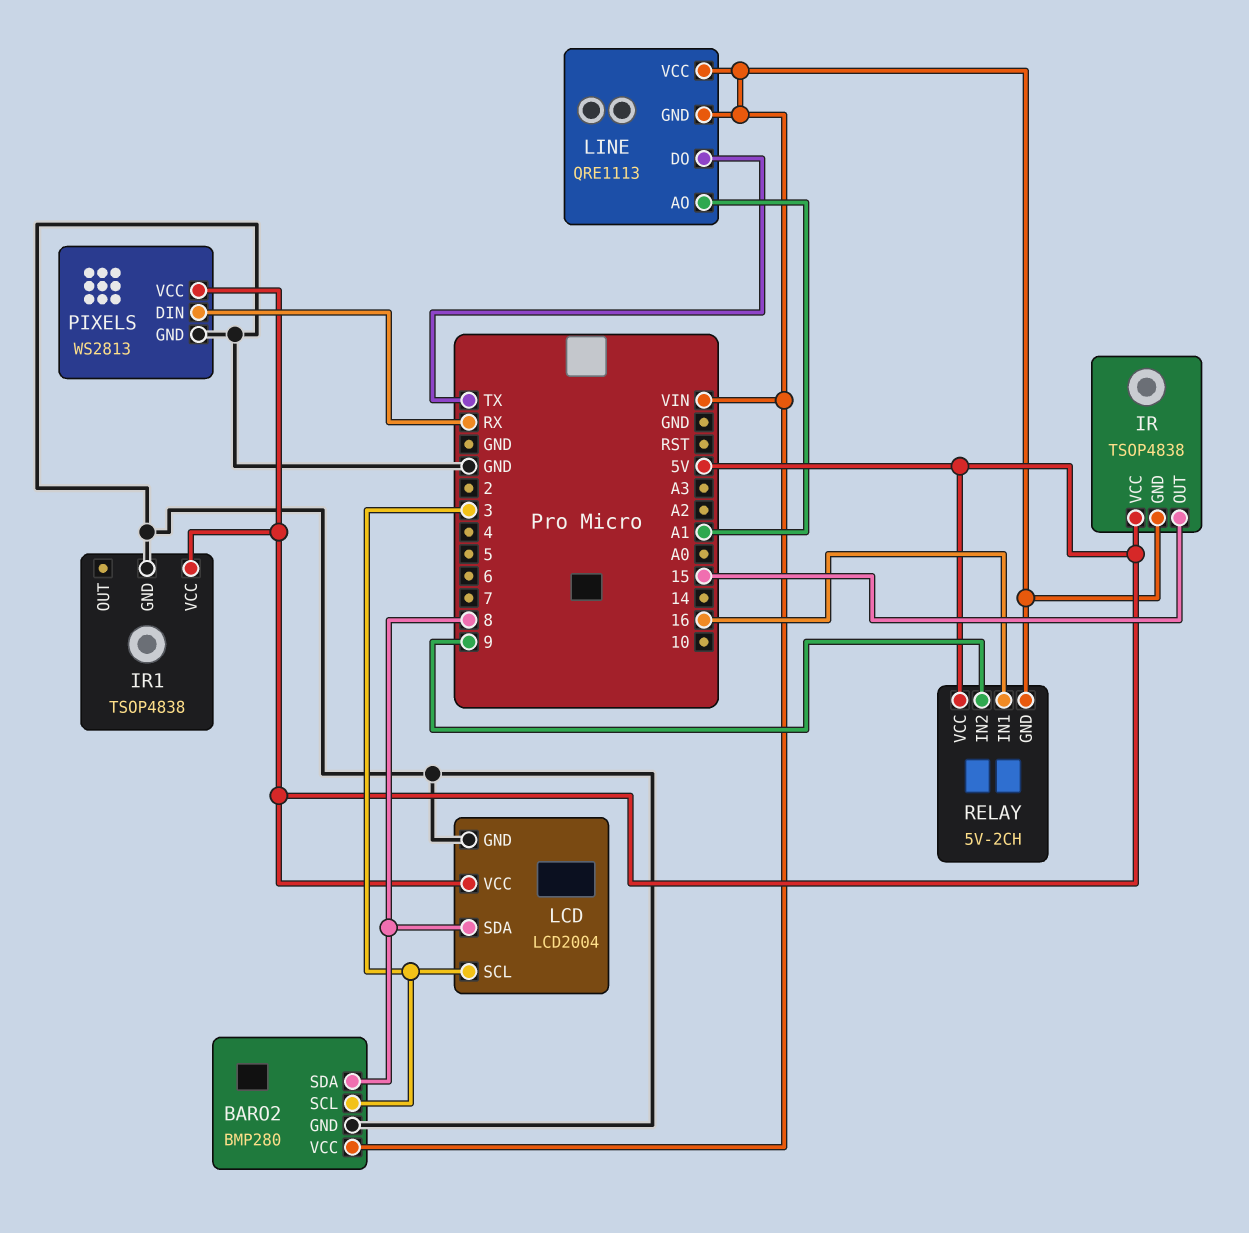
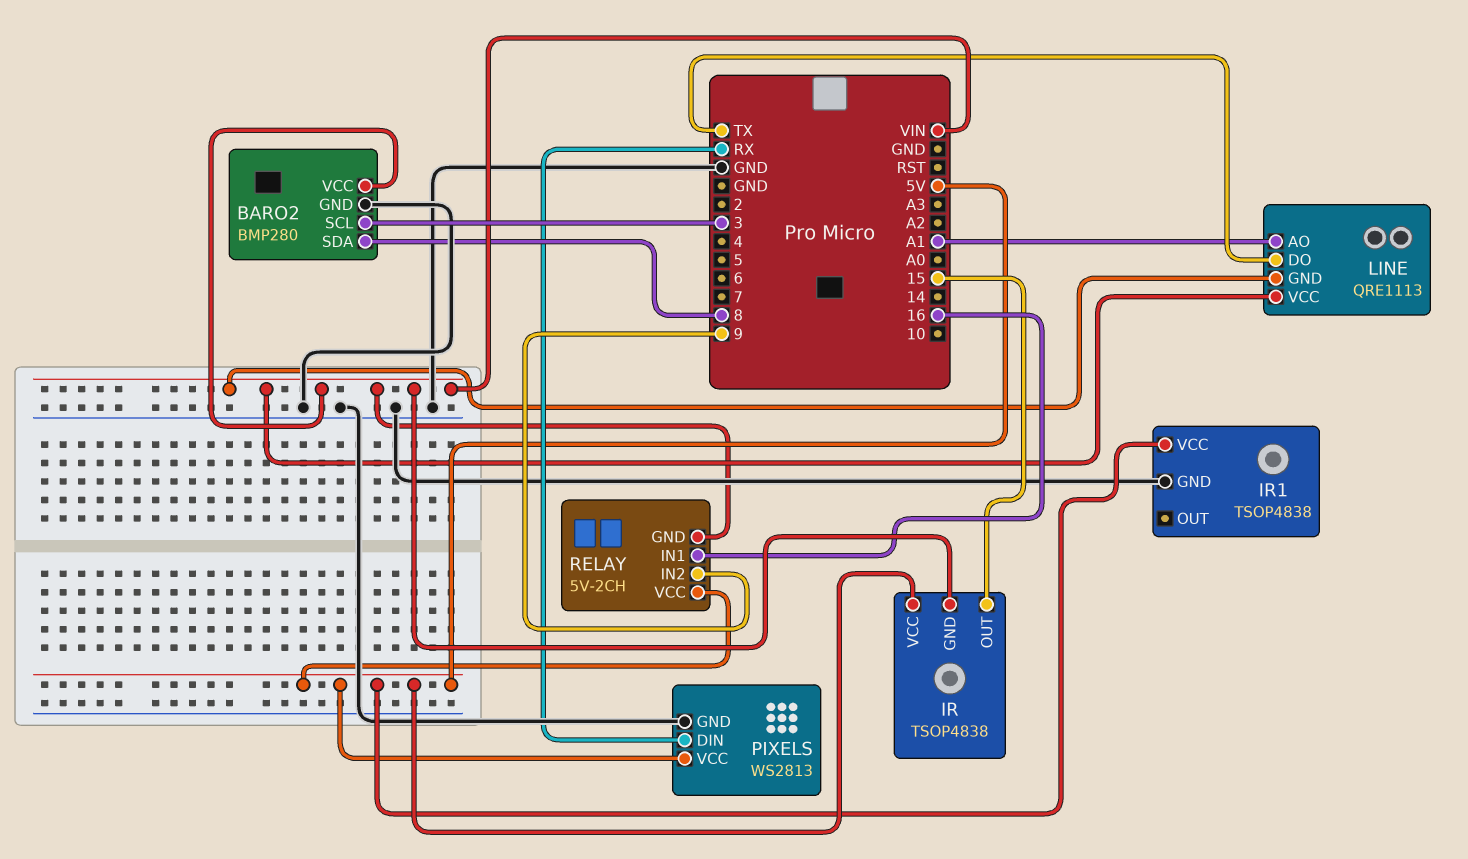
LCD: LCD2004 -> none
LCD pin GND: GND -> none
LCD pin SCL: 3 -> none
LCD pin SDA: 8 -> none
LCD pin VCC: 5V -> none

